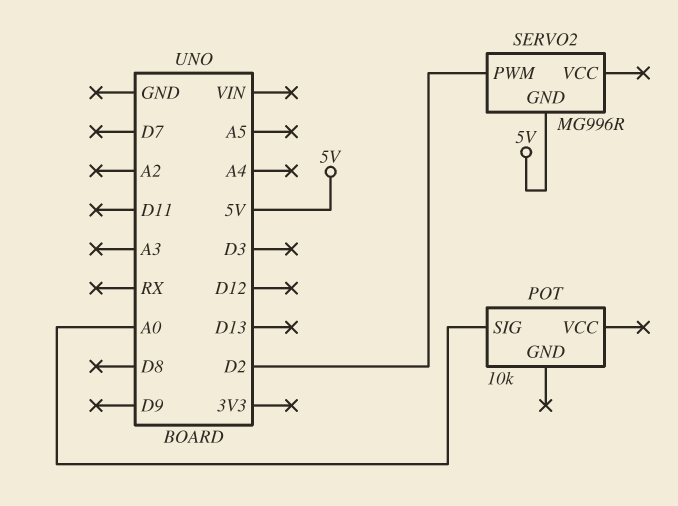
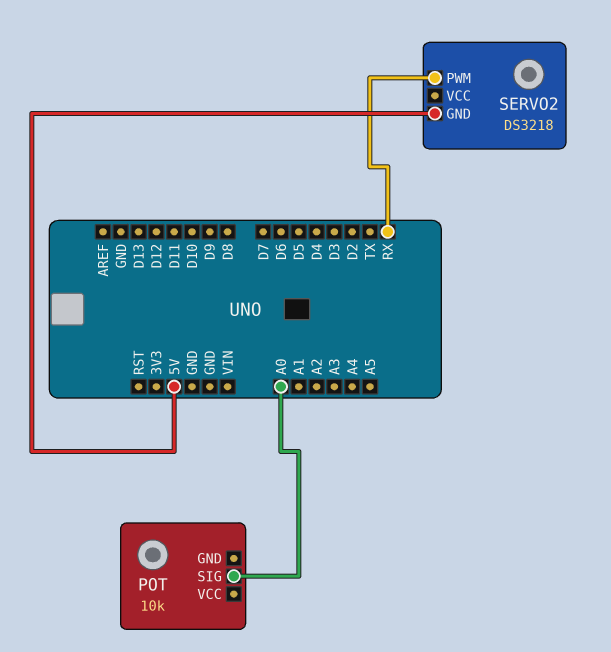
SERVO2: MG996R -> DS3218
SERVO2 pin PWM: D2 -> RX

